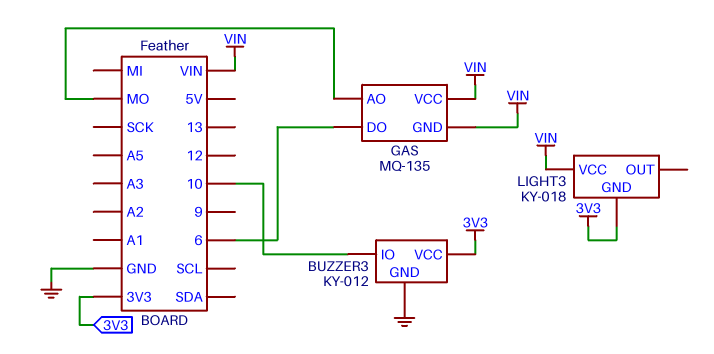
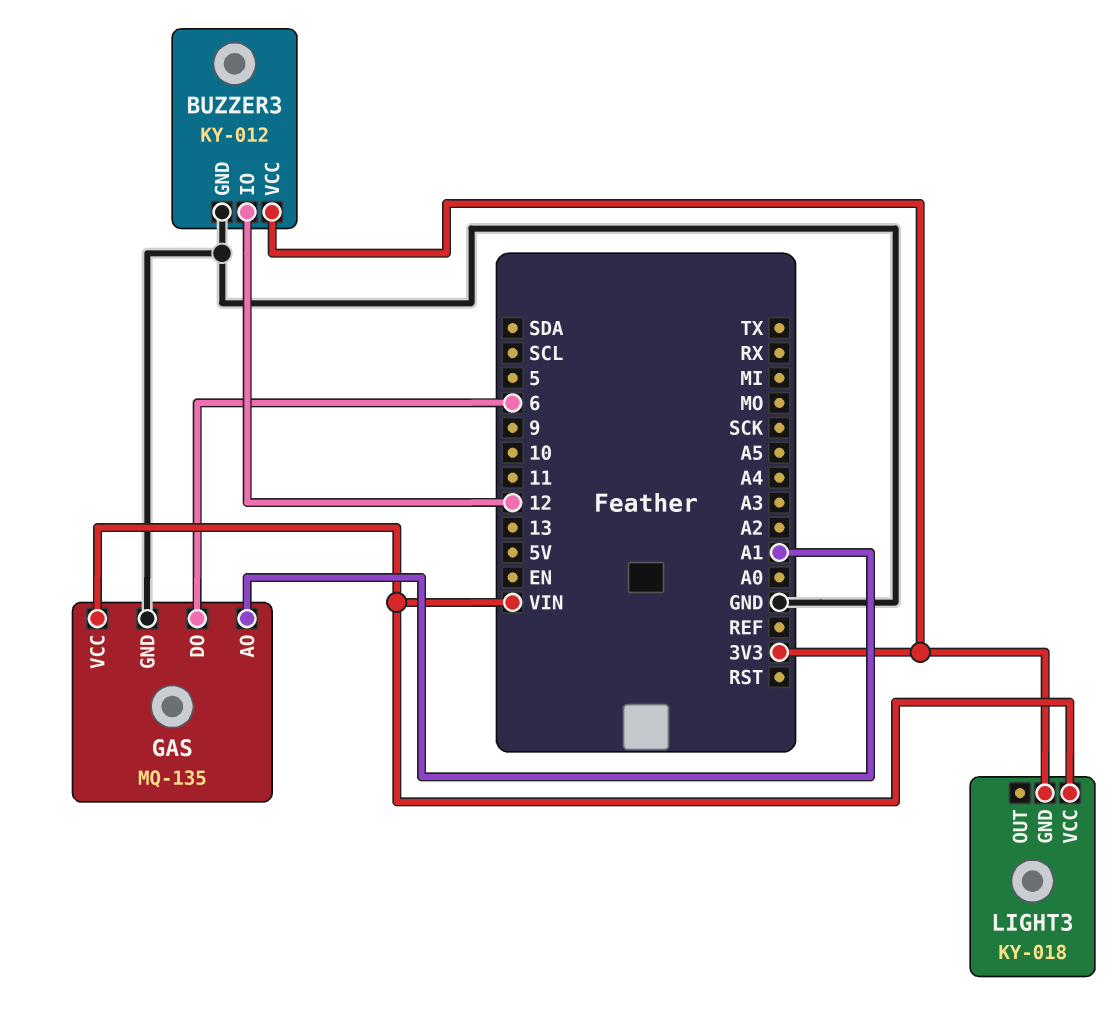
BUZZER3 pin IO: 10 -> 12
GAS pin AO: MO -> A1
GAS pin GND: VIN -> GND

